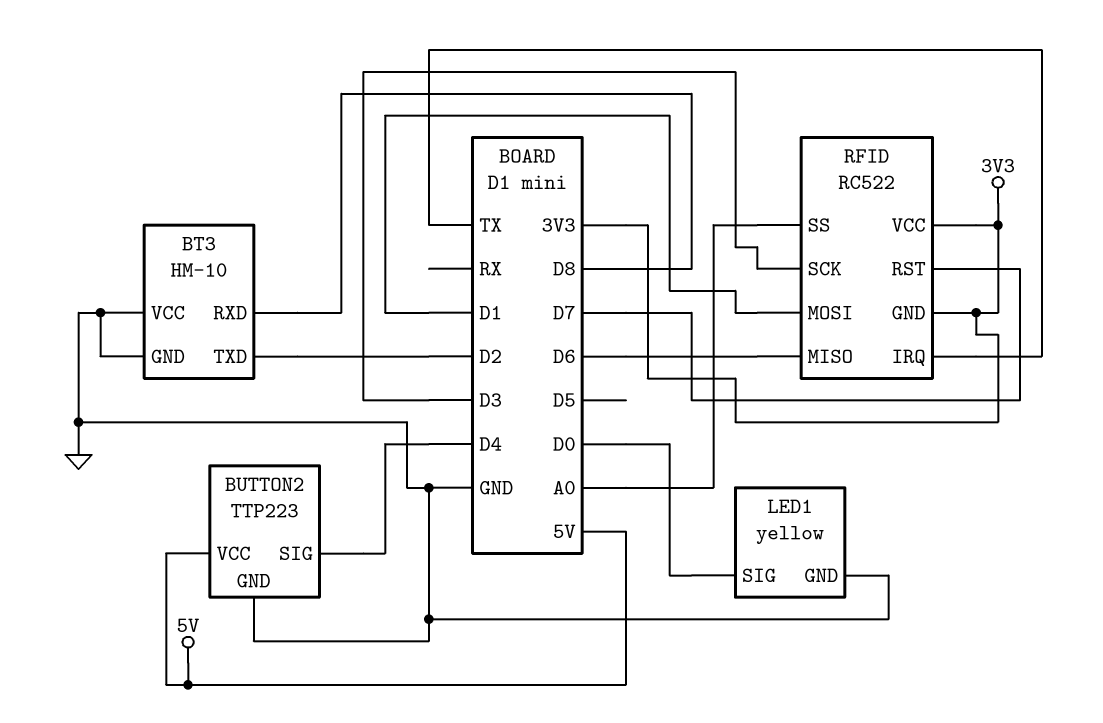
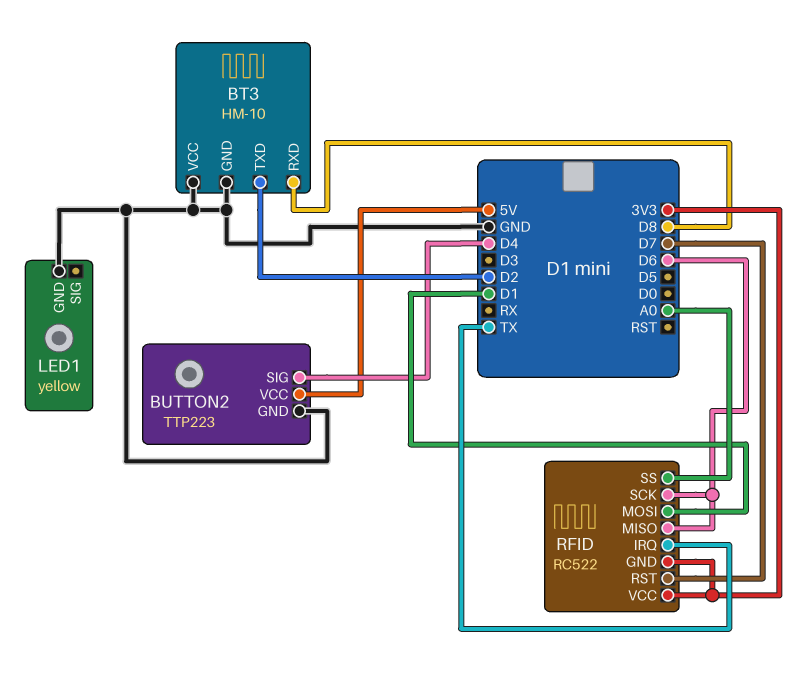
LED1 pin SIG: D0 -> none
RFID pin SCK: D3 -> D6

